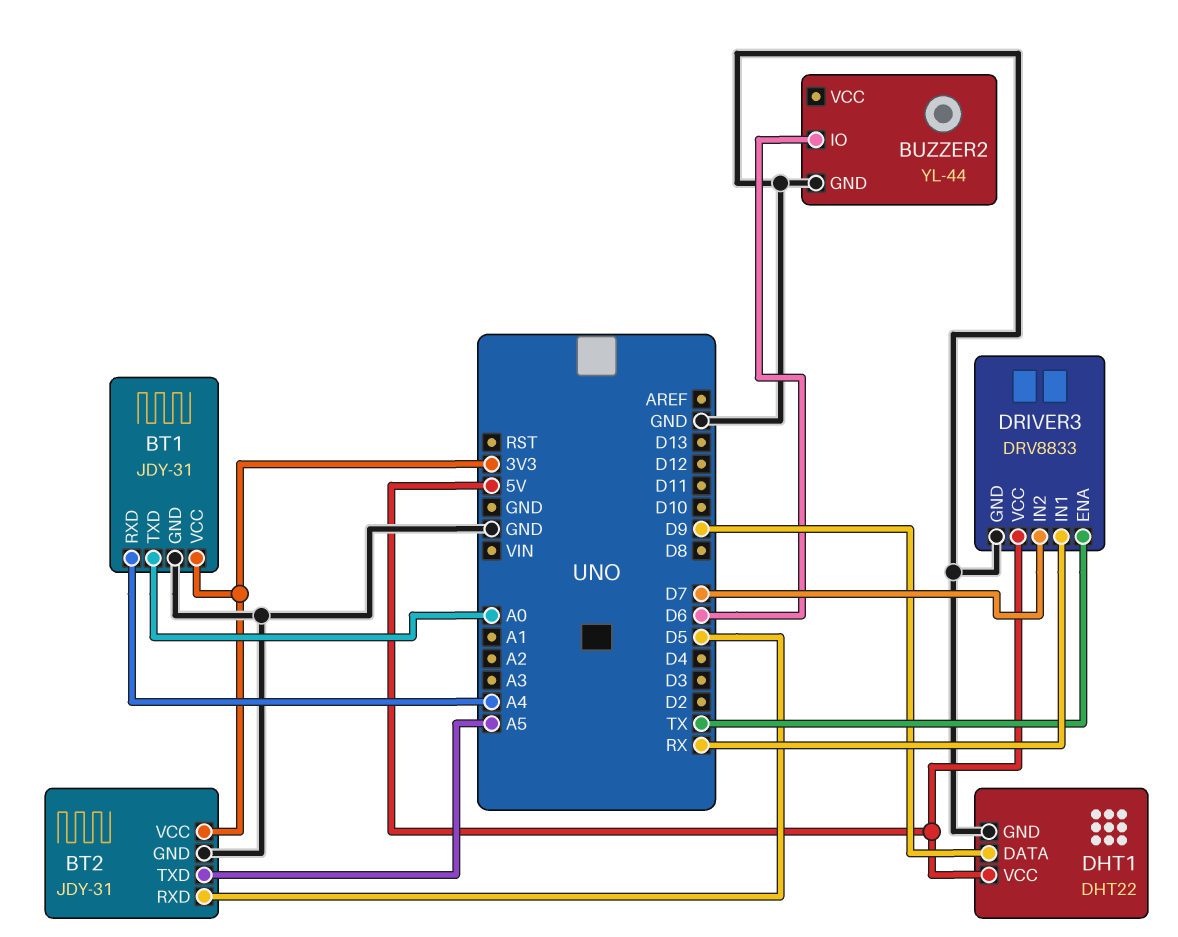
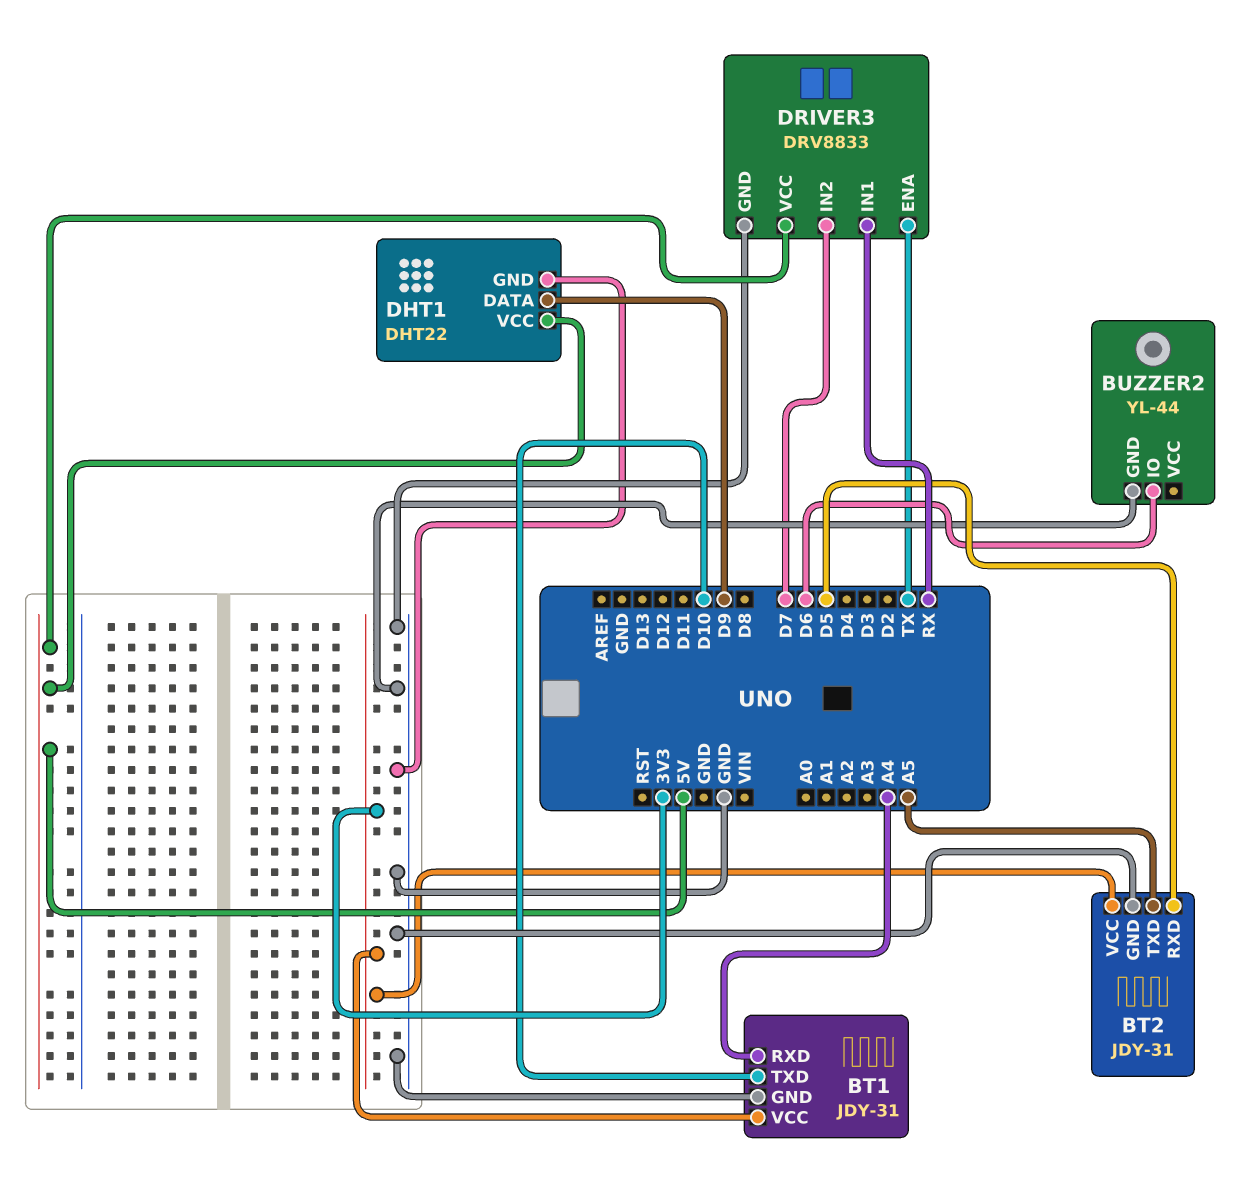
BT1 pin TXD: A0 -> D10

